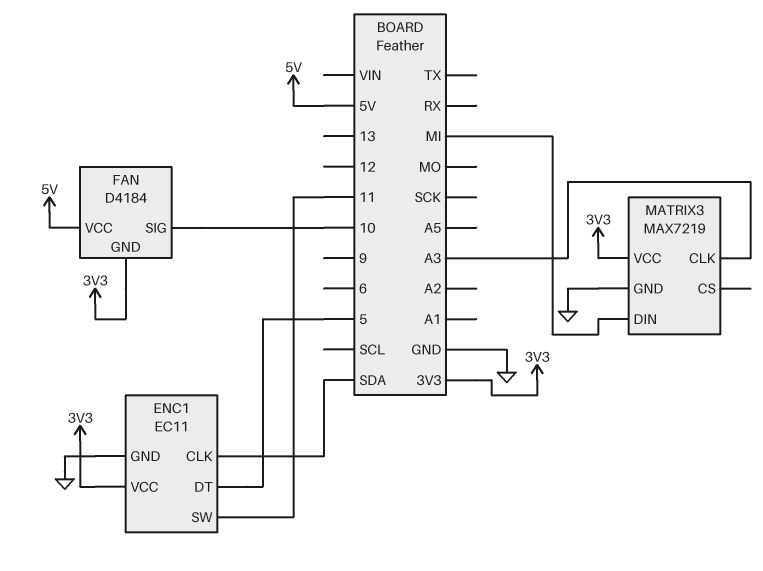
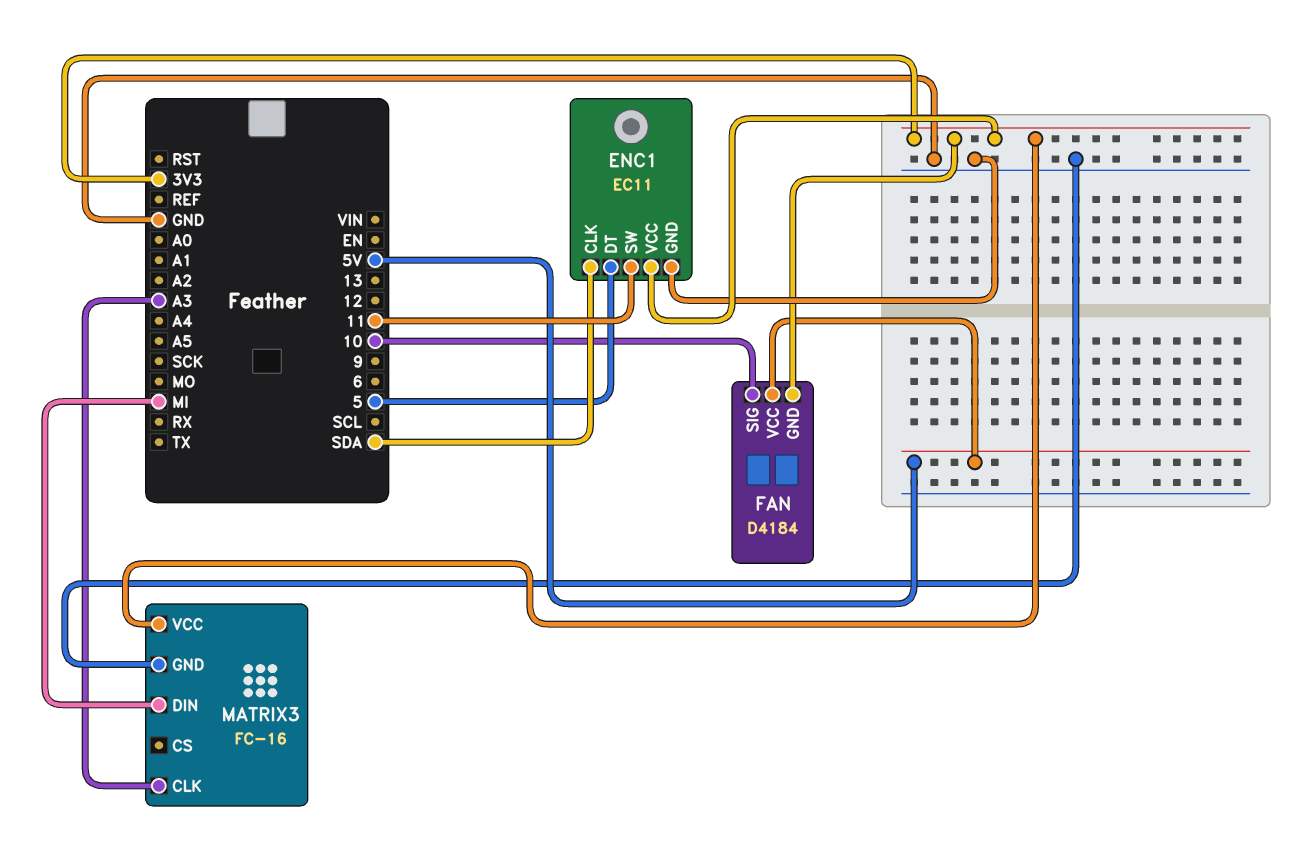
MATRIX3: MAX7219 -> FC-16

